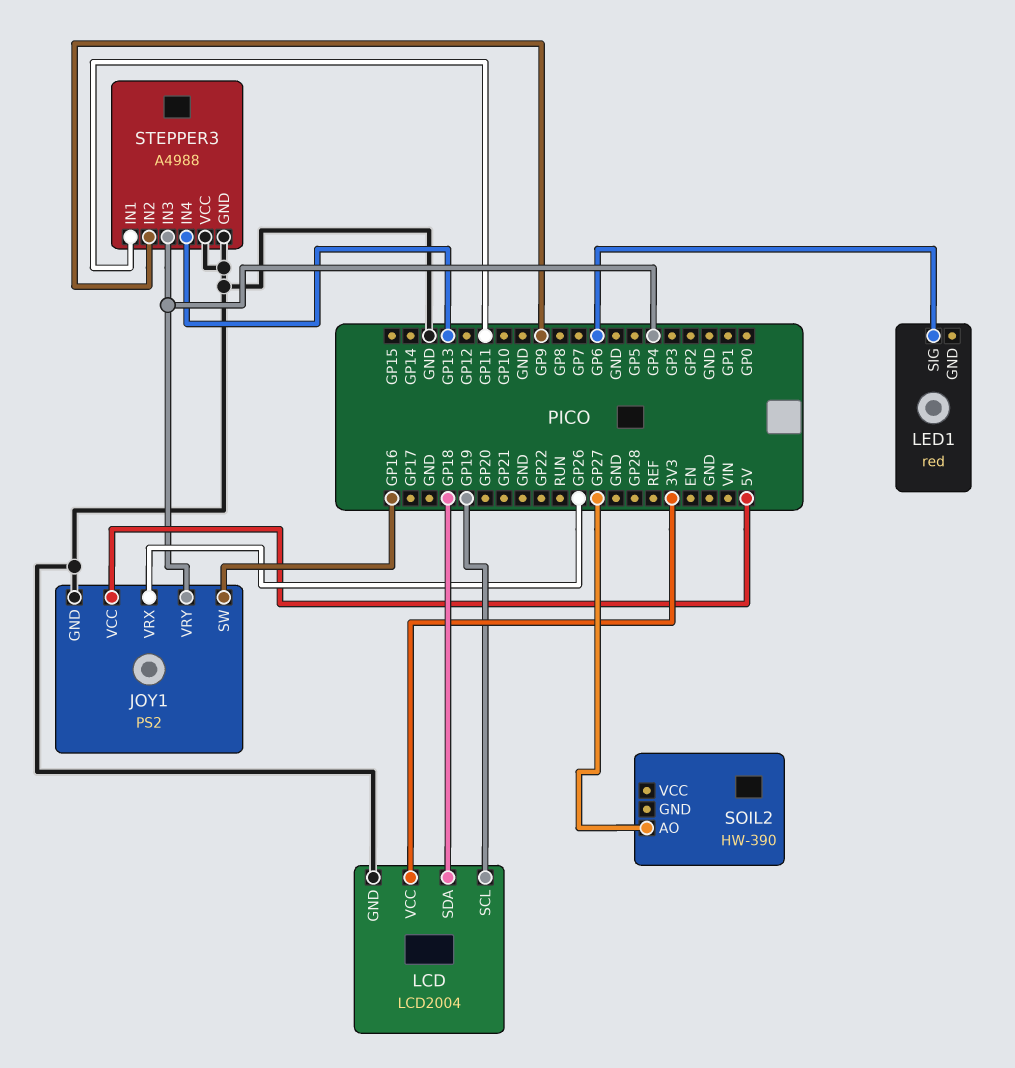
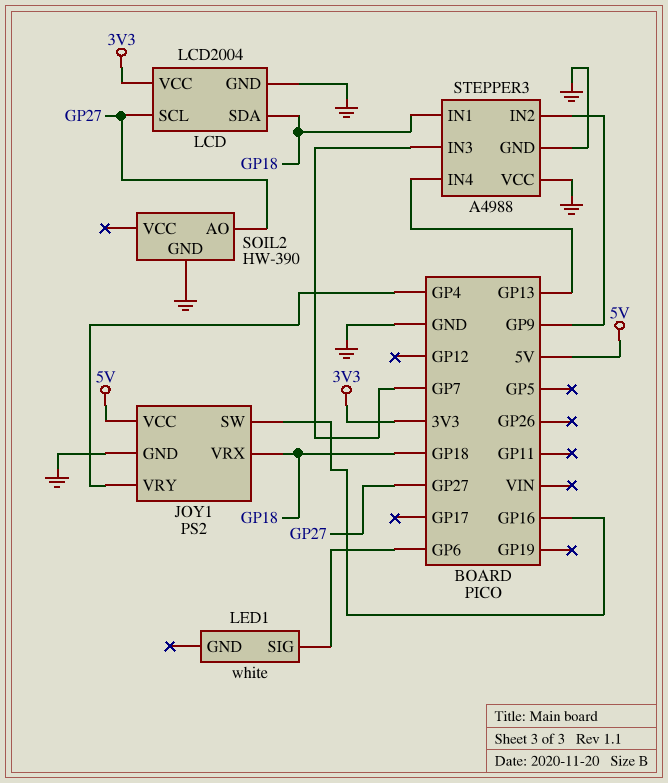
JOY1 pin VRX: GP26 -> GP18
LCD pin SCL: GP19 -> GP27
LED1: red -> white
SOIL2 pin GND: none -> GND
STEPPER3 pin IN1: GP11 -> GP18
STEPPER3 pin IN3: GP4 -> GP7

